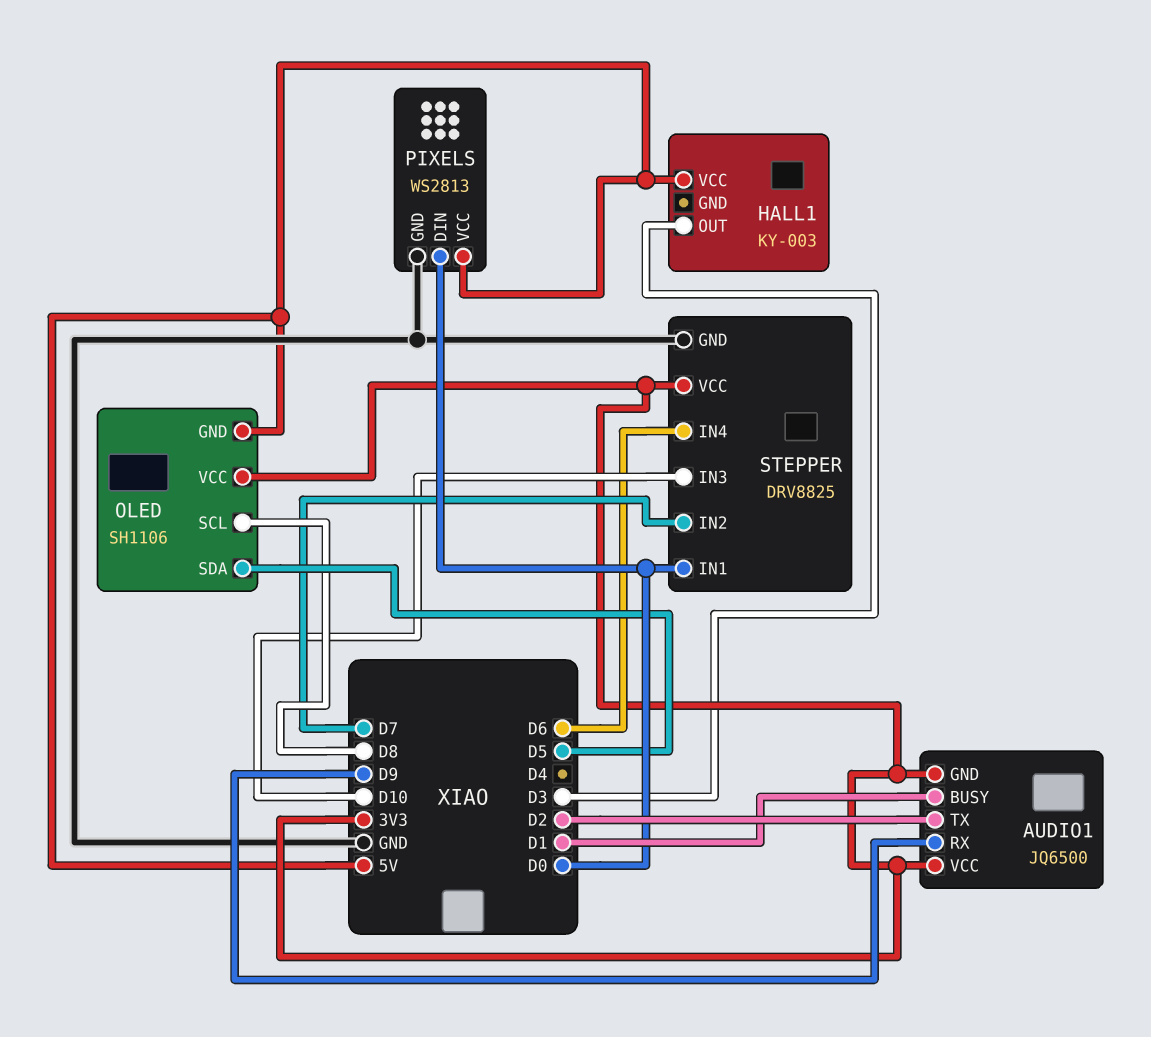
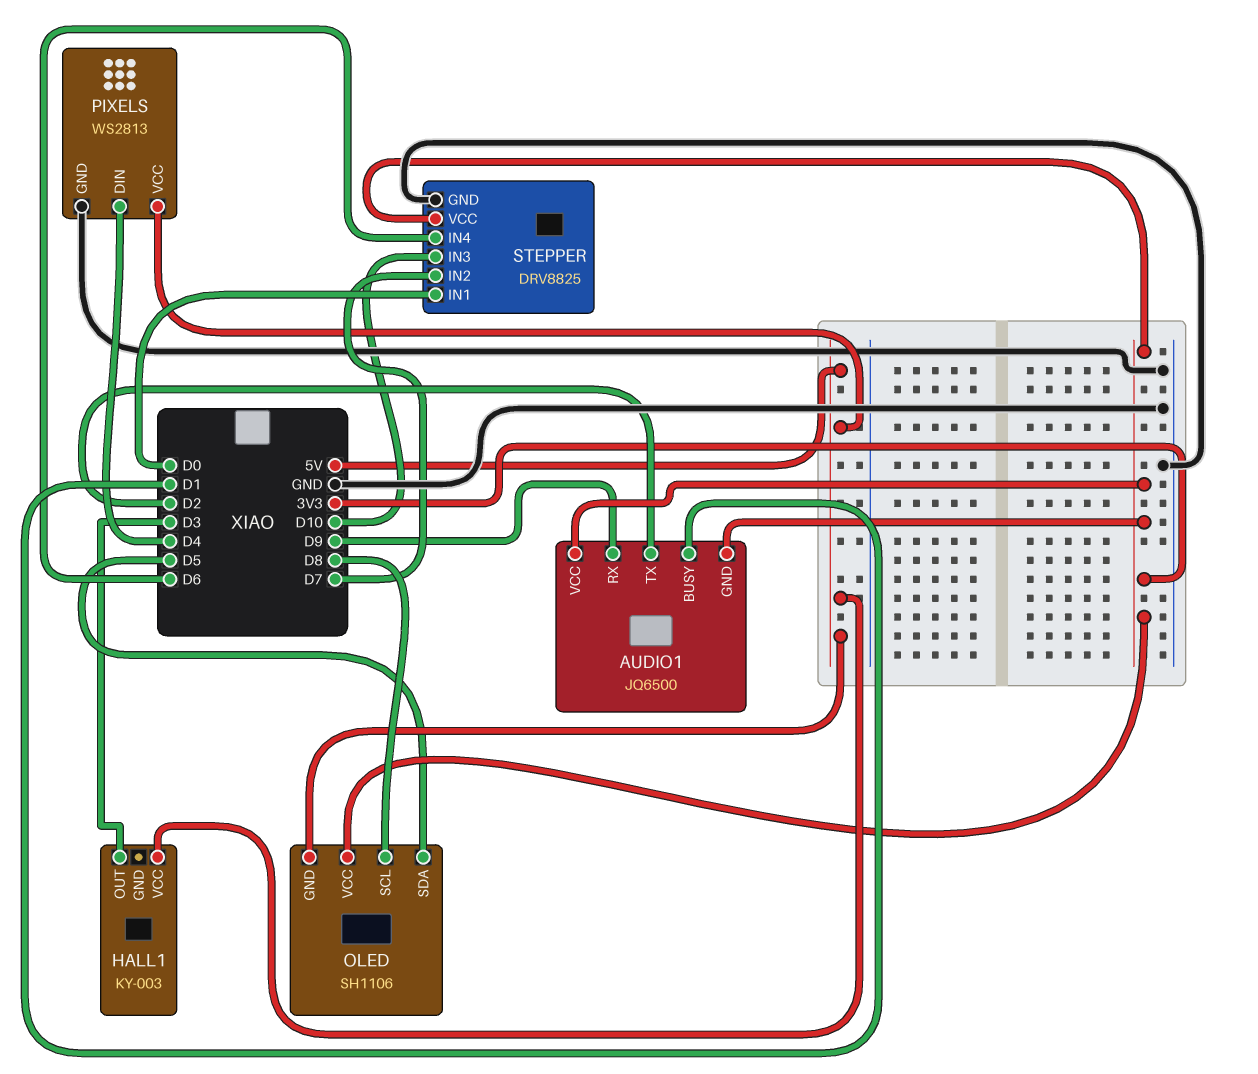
PIXELS pin DIN: D0 -> D4

